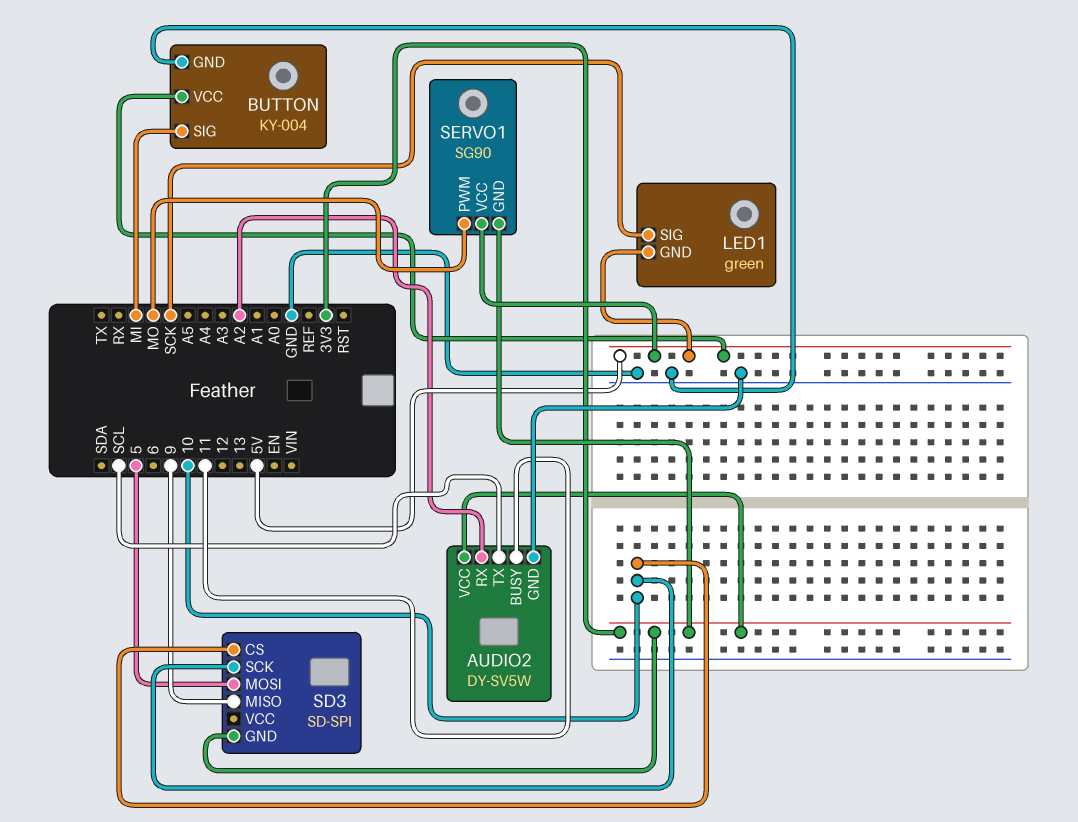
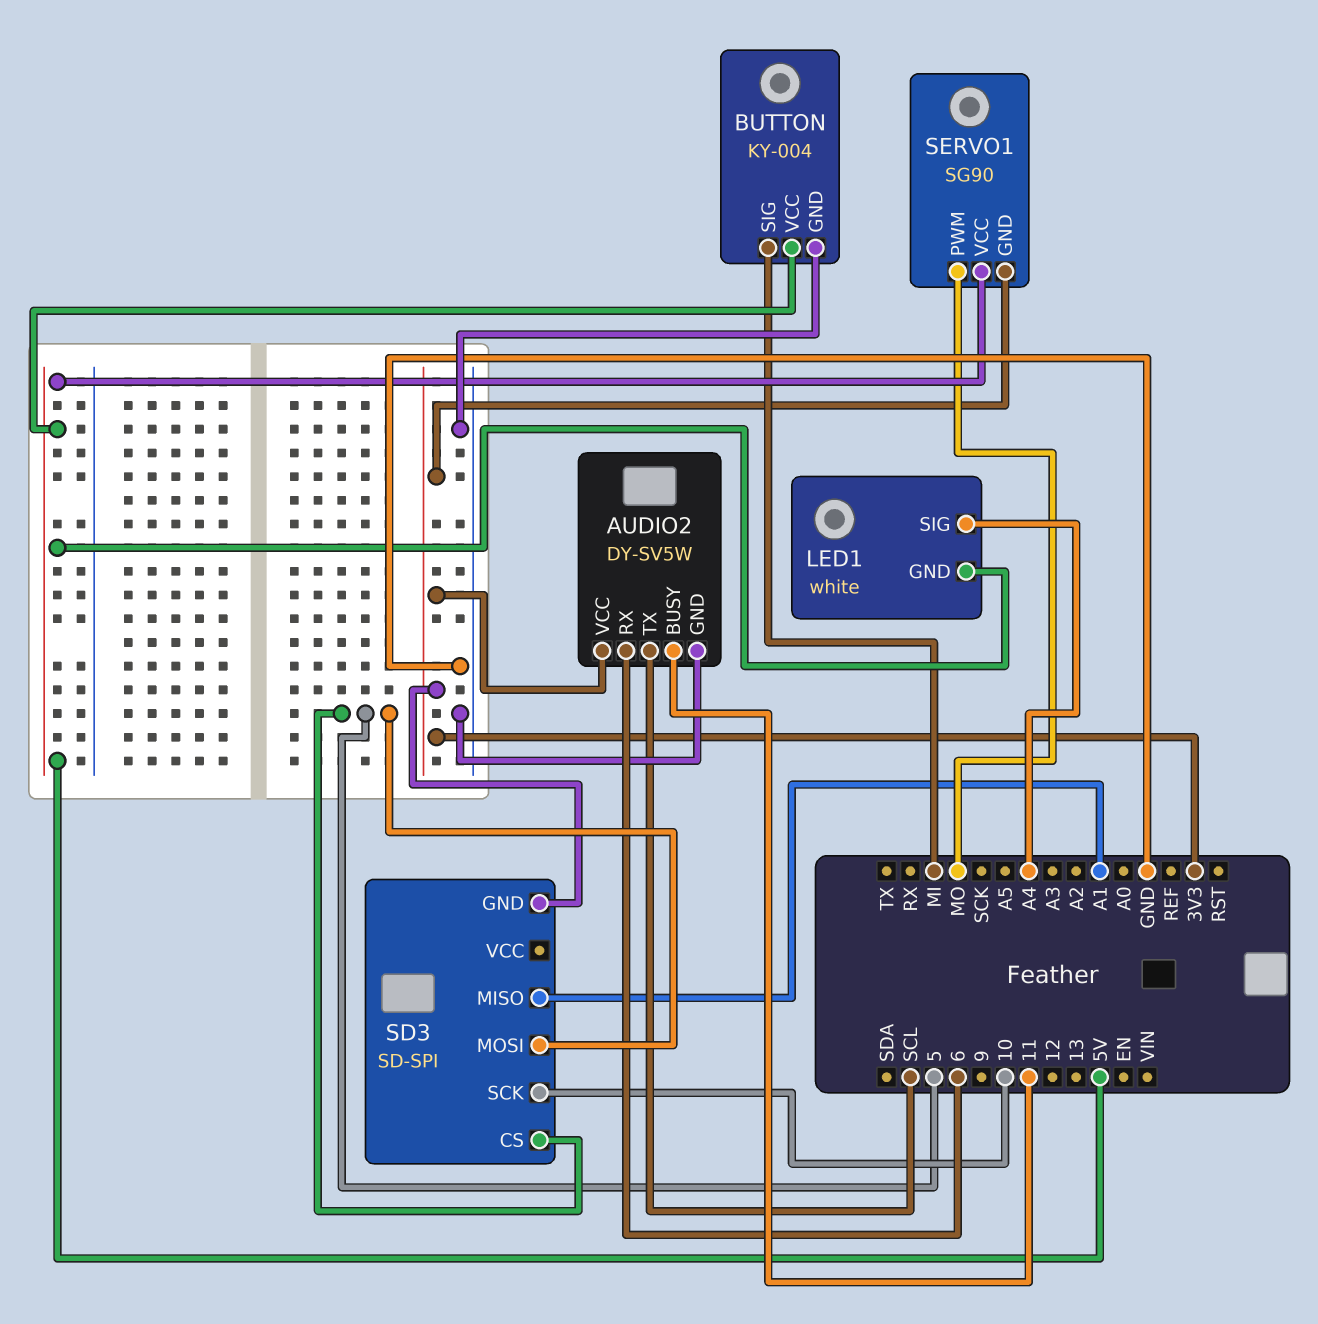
AUDIO2 pin RX: A2 -> 6
LED1: green -> white
LED1 pin SIG: SCK -> A4
SD3 pin CS: 10 -> 5
SD3 pin MISO: 9 -> A1

